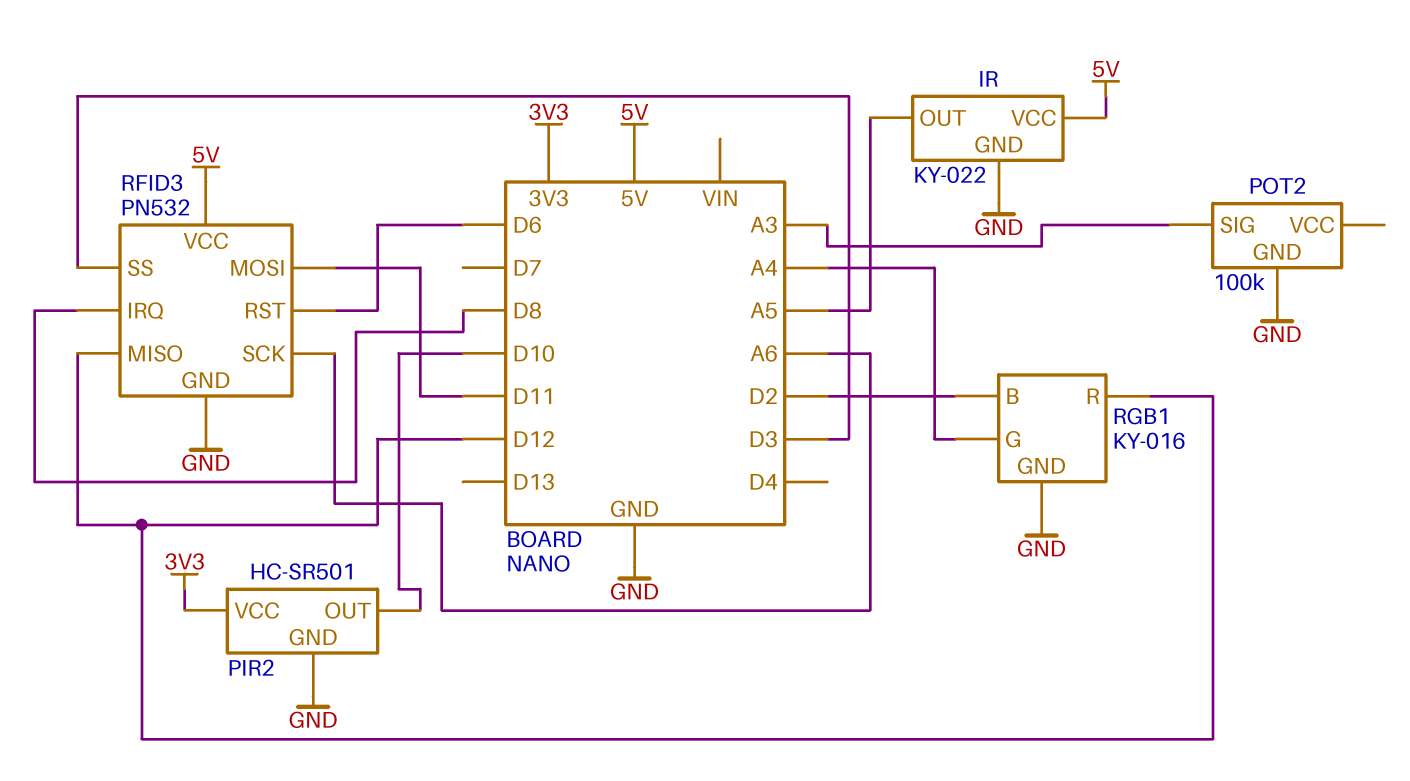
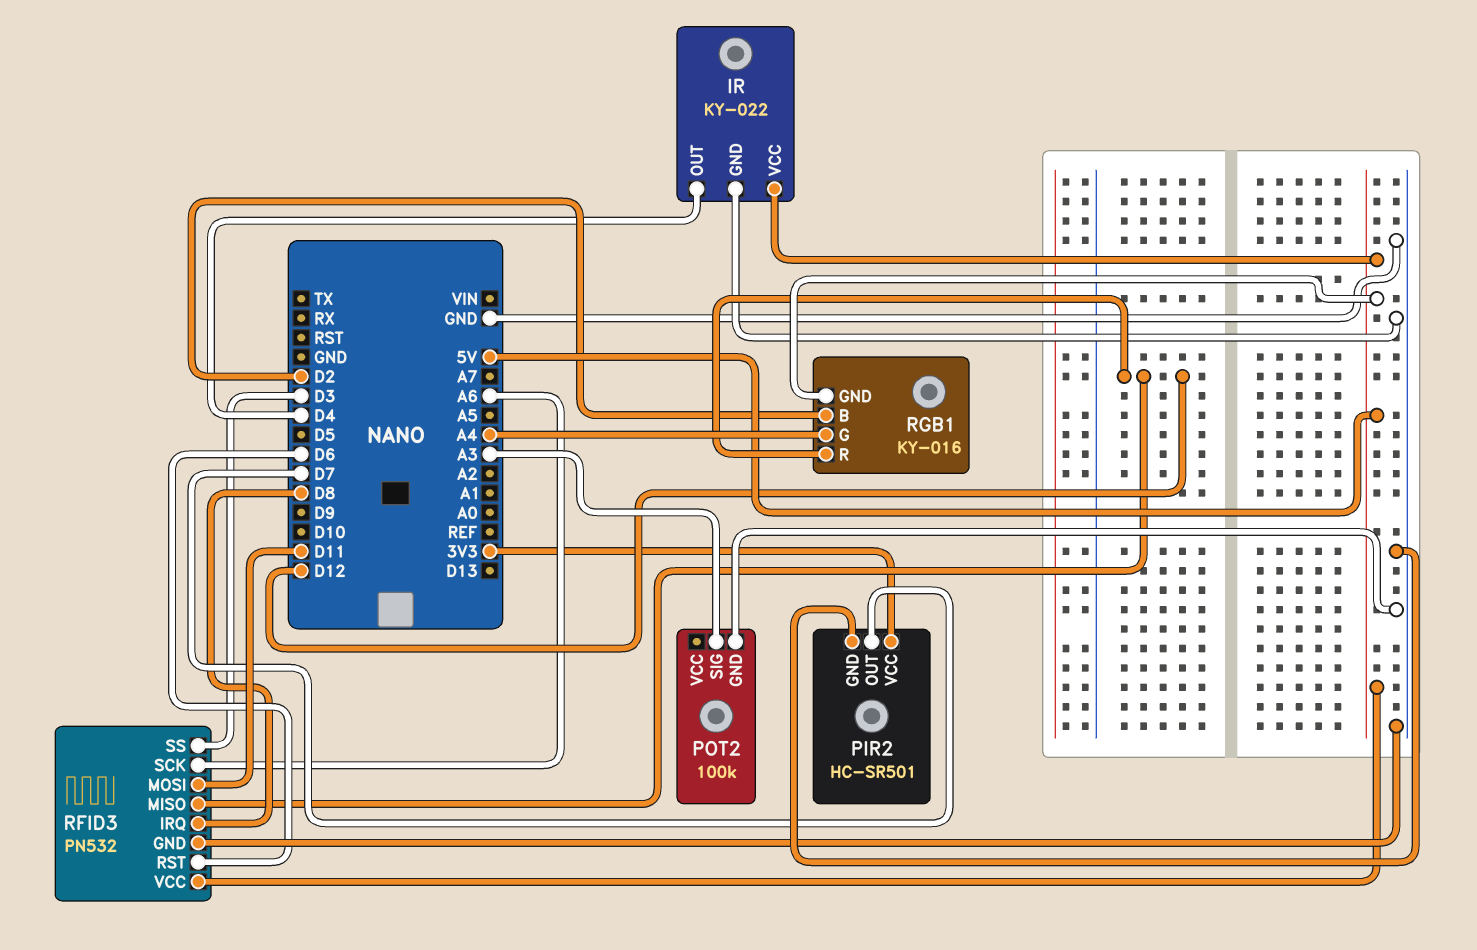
IR pin OUT: A5 -> D4
PIR2 pin OUT: D10 -> D7
RGB1 pin GND: GND -> 5V

